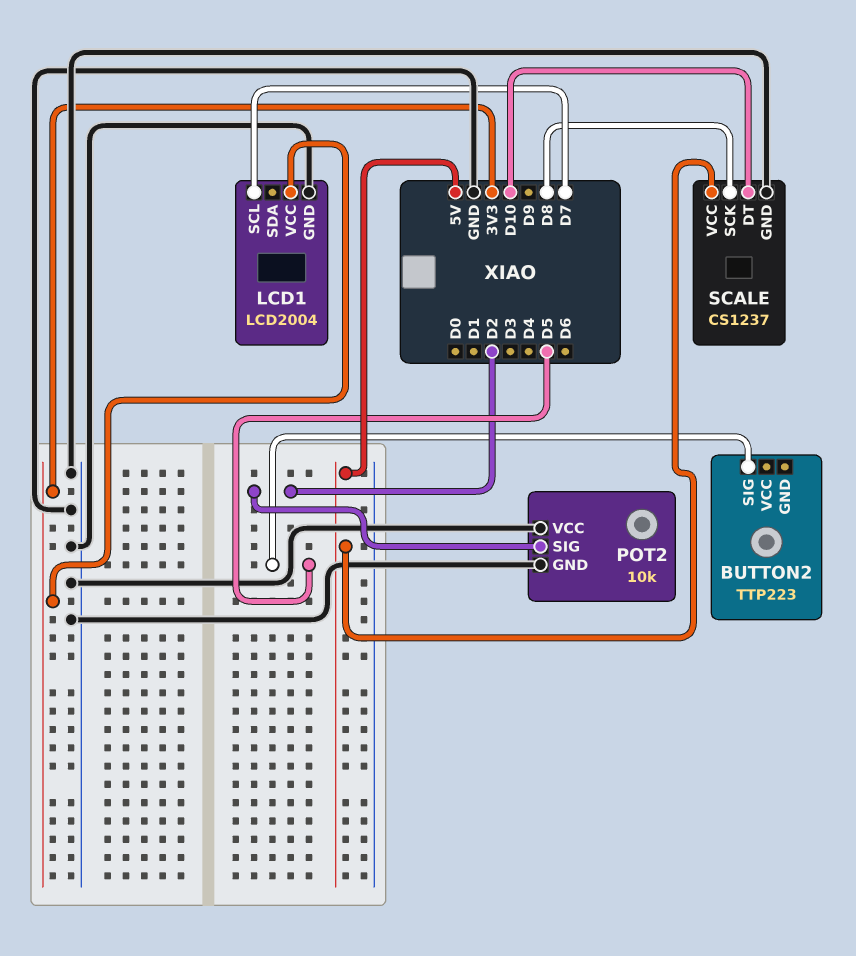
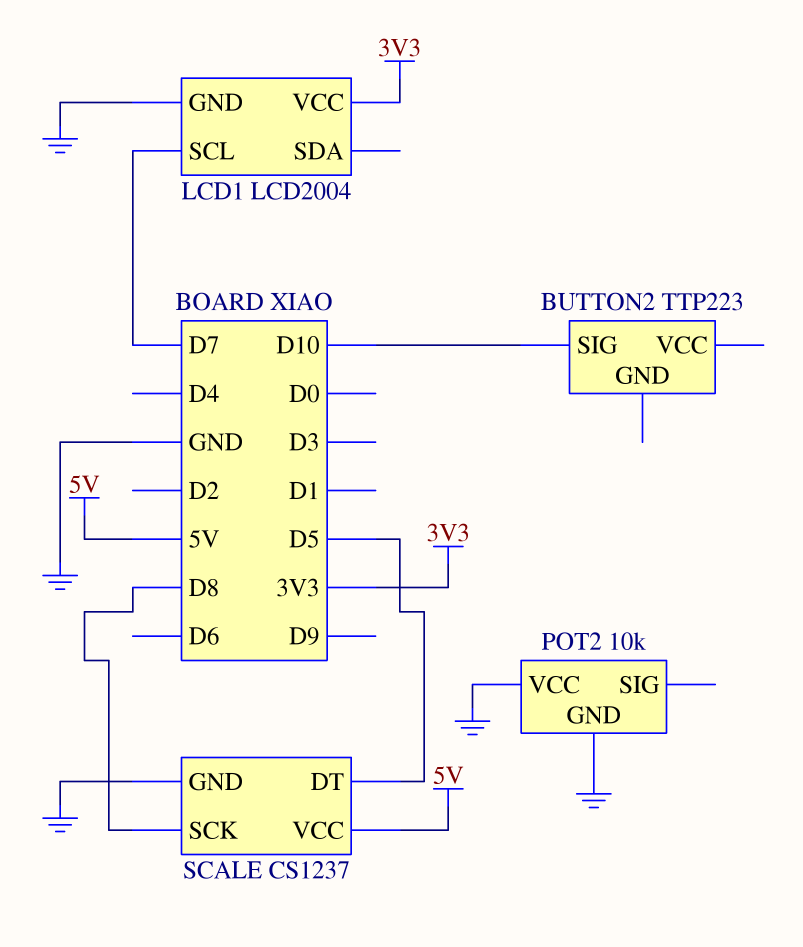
BUTTON2 pin SIG: D5 -> D10
POT2 pin SIG: D2 -> none
SCALE pin DT: D10 -> D5

